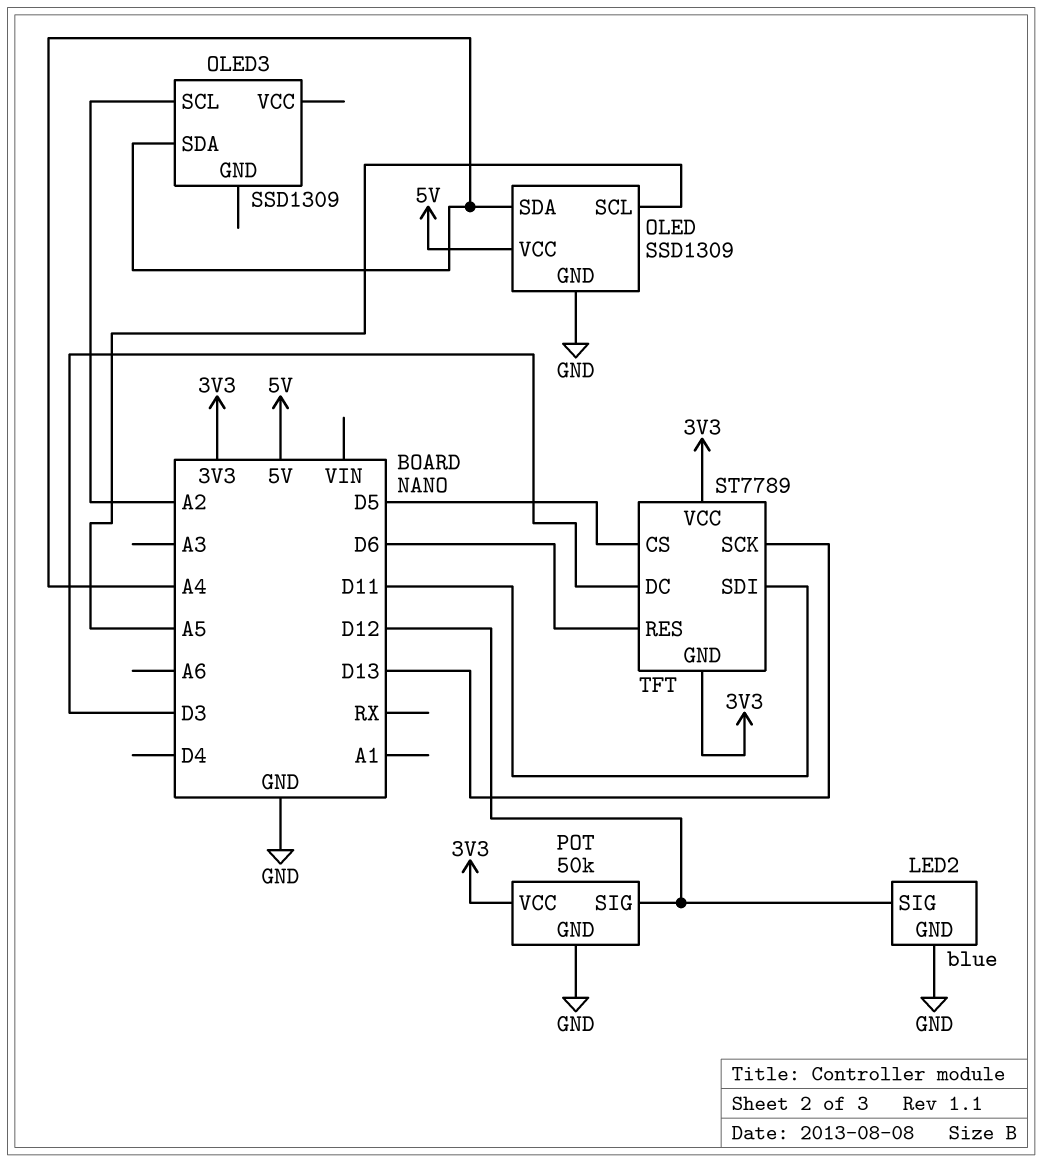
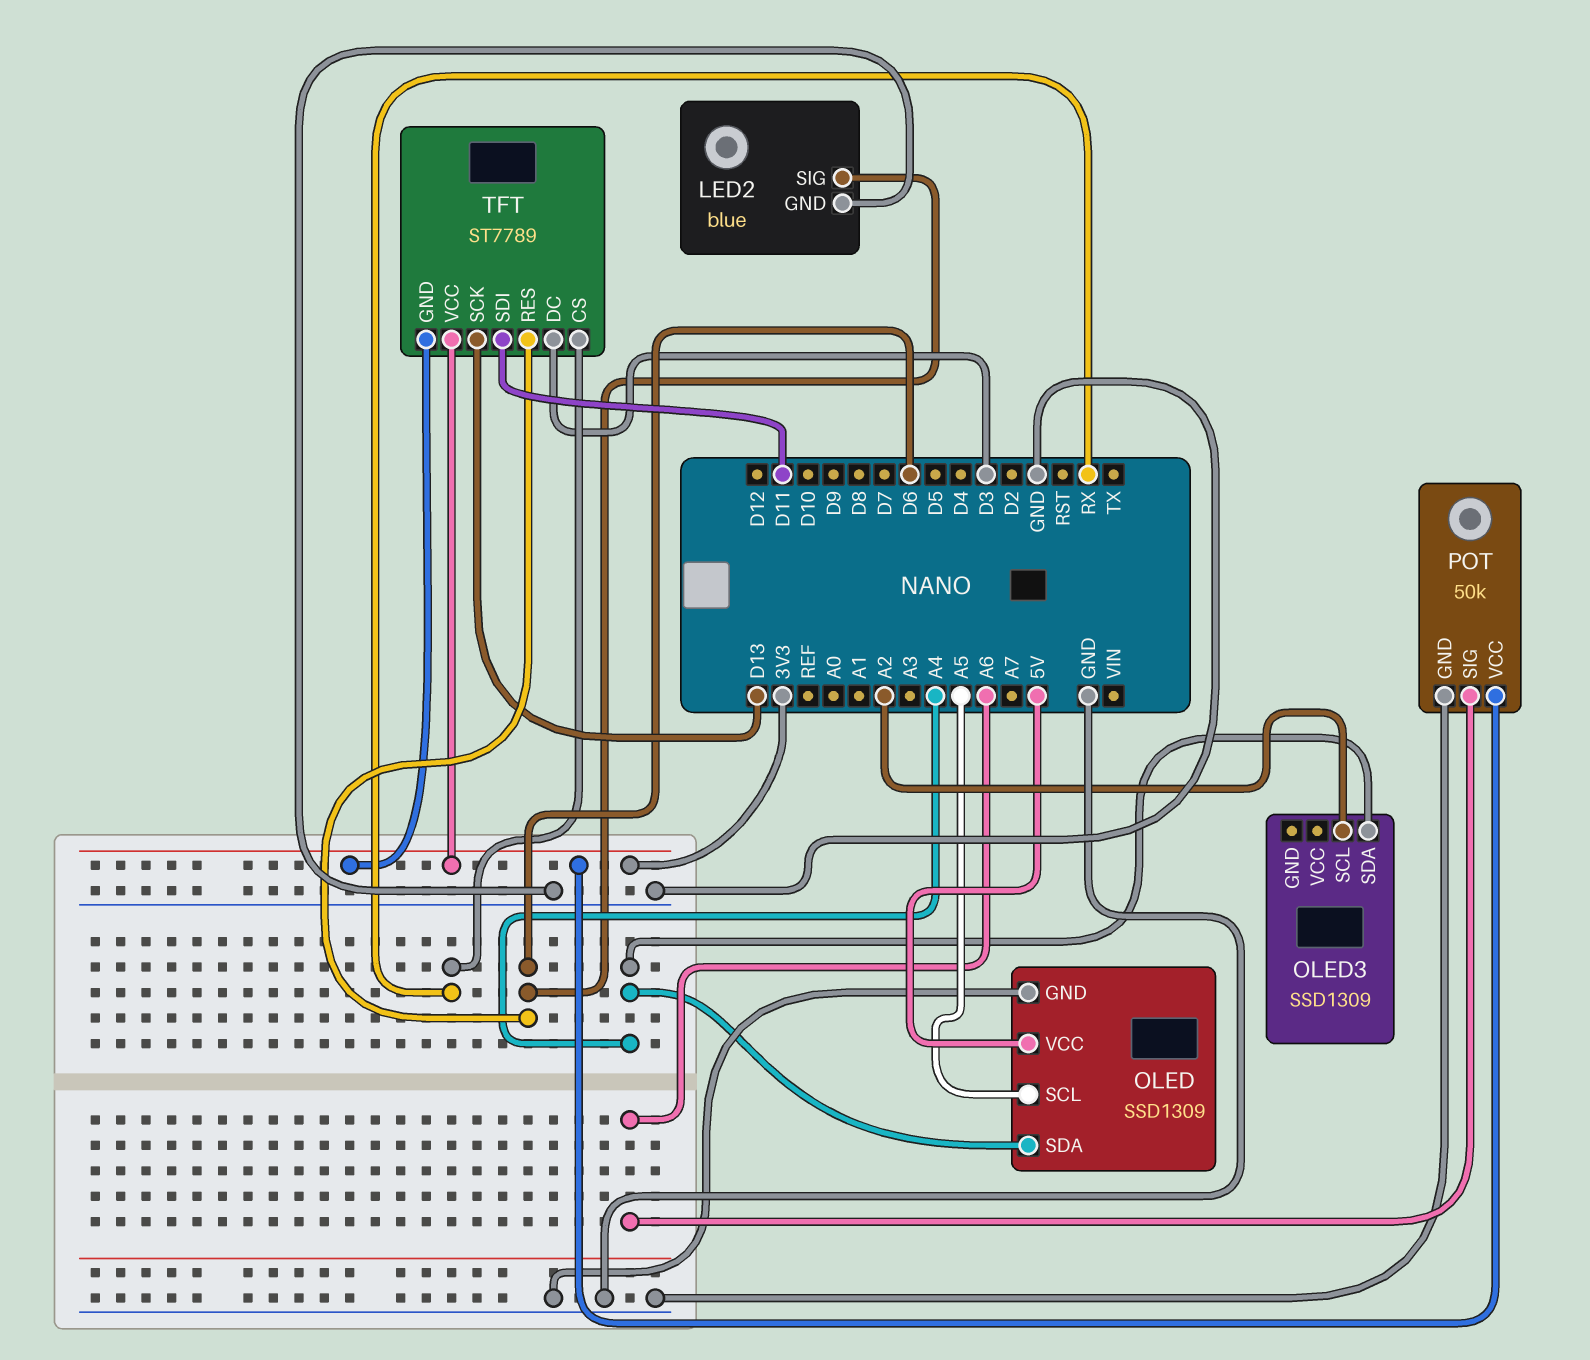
LED2 pin SIG: D12 -> D6
POT pin SIG: D12 -> A6
TFT pin CS: D5 -> RX

